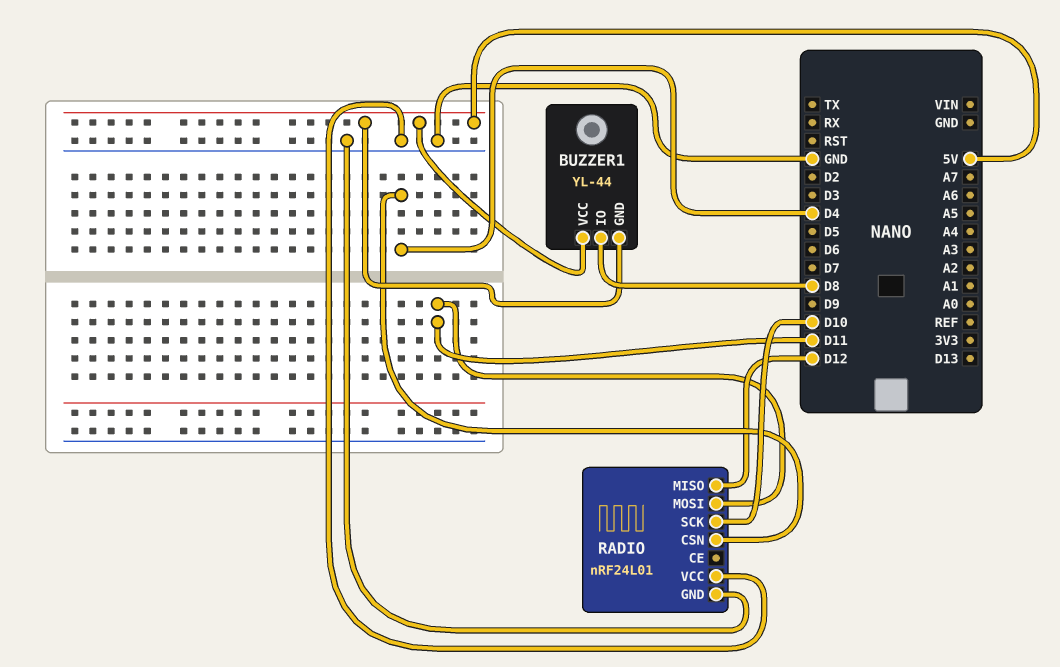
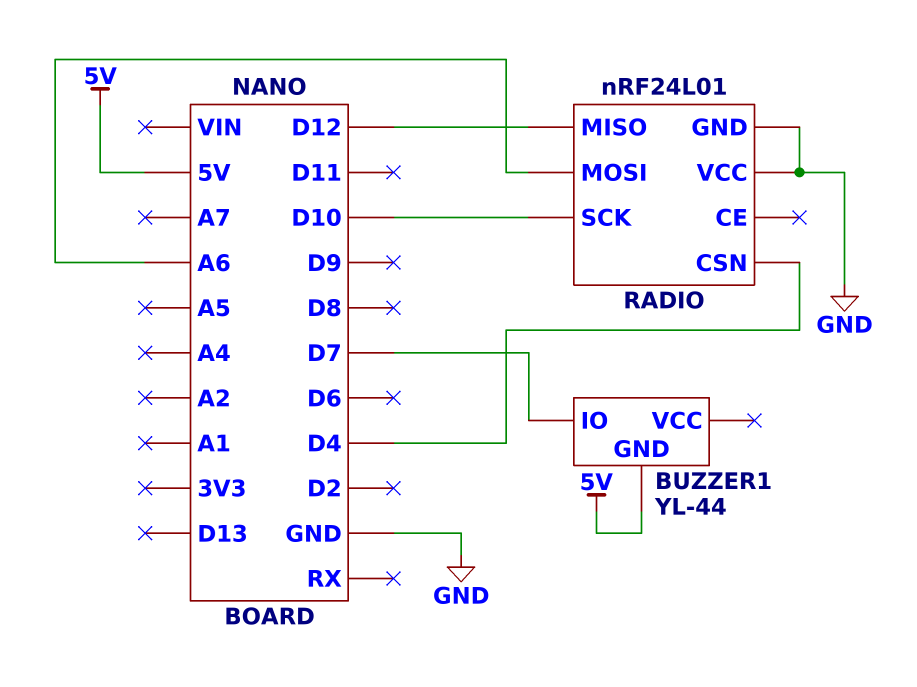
BUZZER1 pin IO: D8 -> D7
BUZZER1 pin VCC: 5V -> none
RADIO pin MOSI: D11 -> A6

